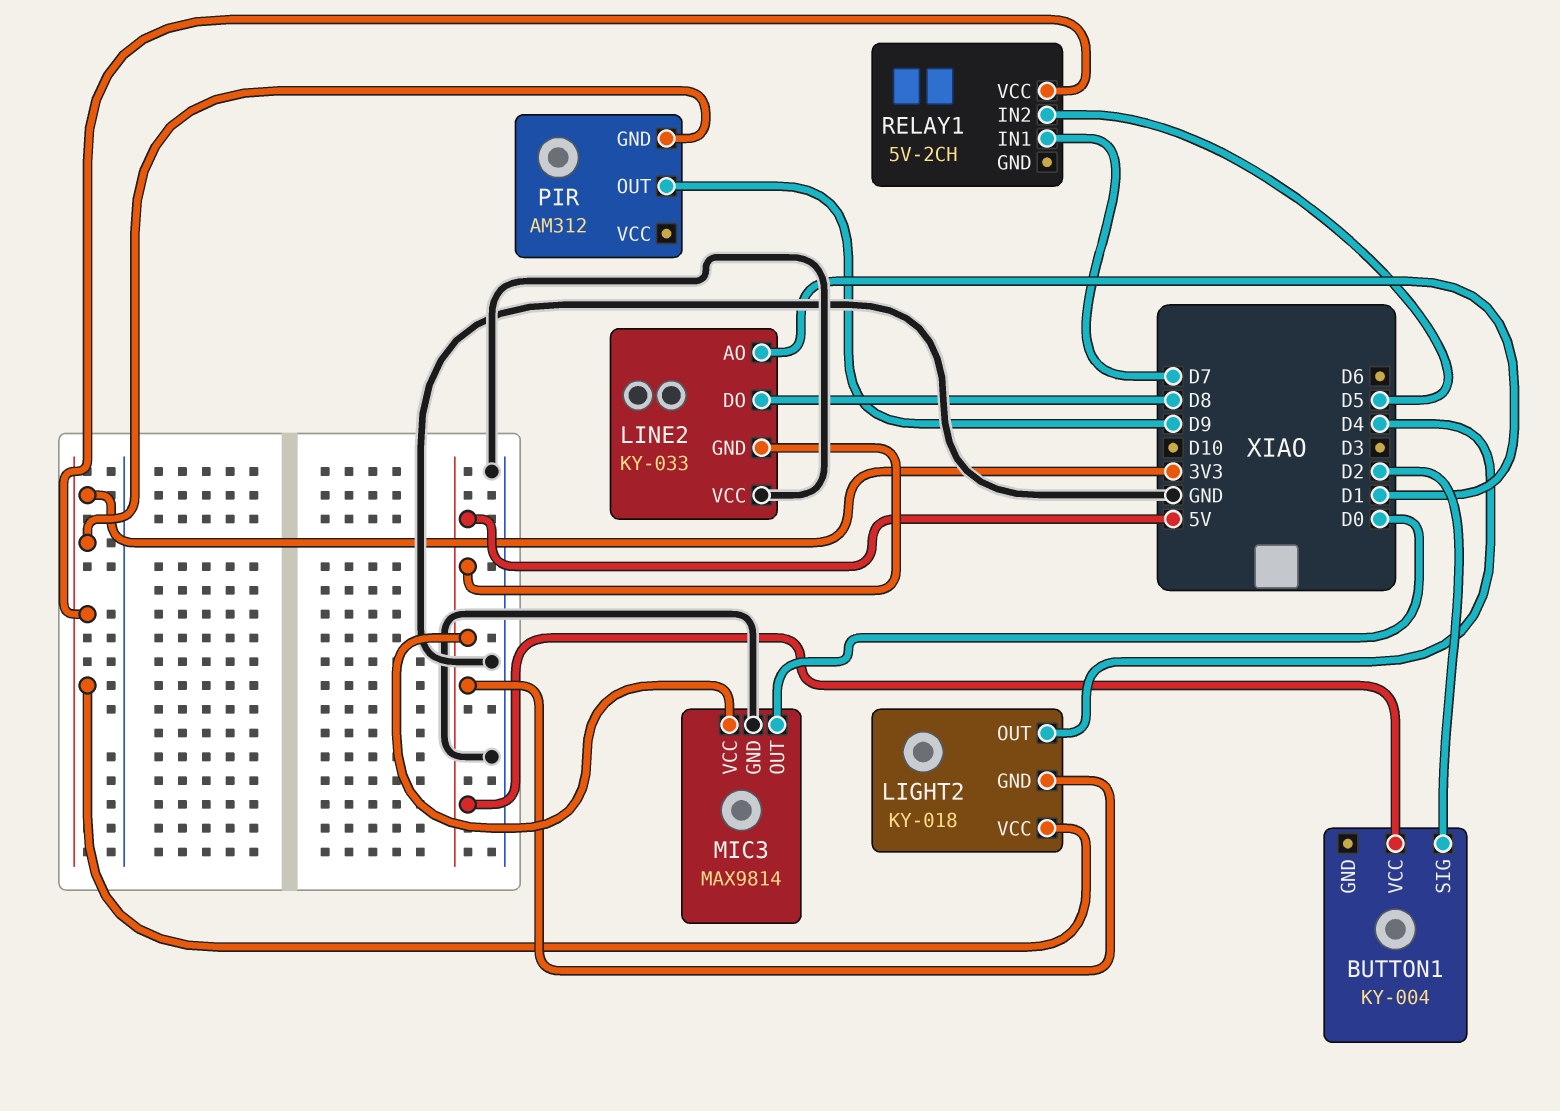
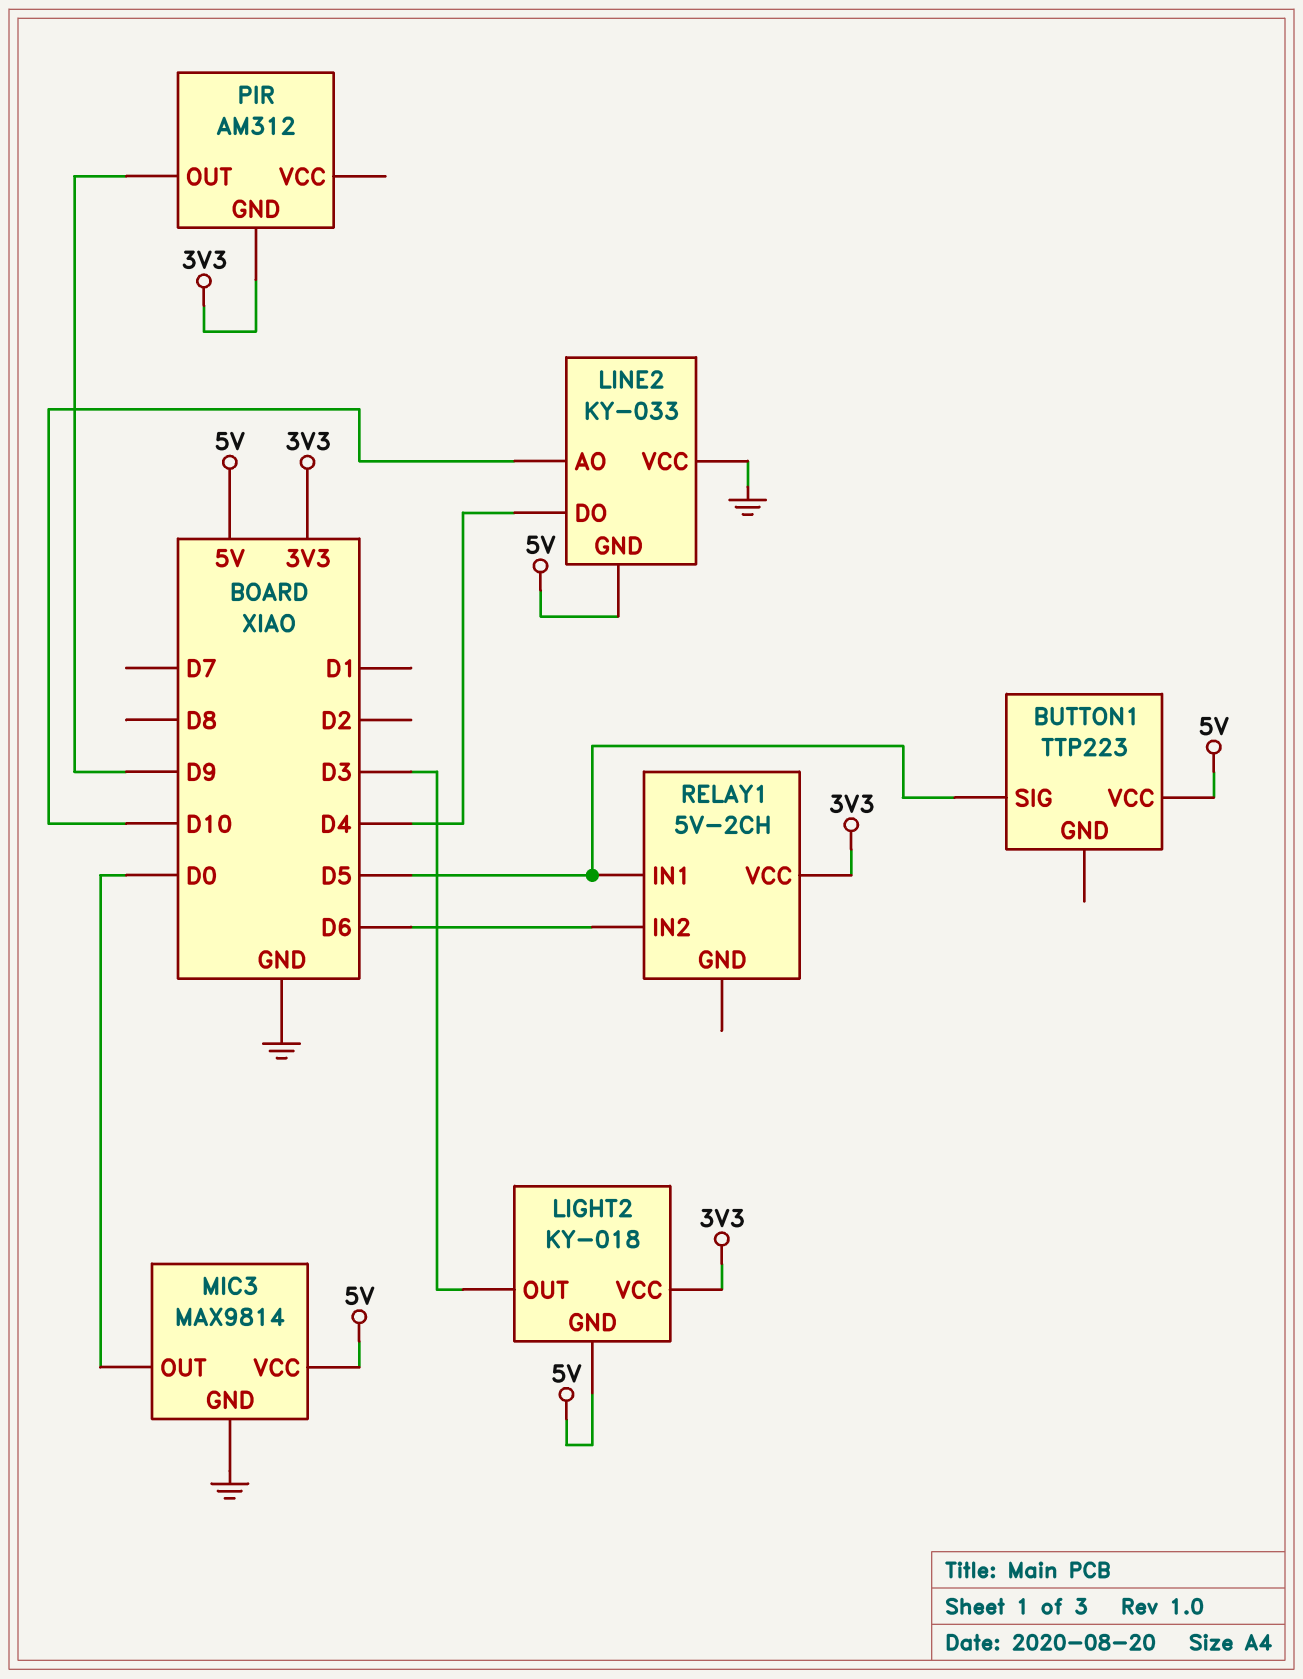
BUTTON1: KY-004 -> TTP223
BUTTON1 pin SIG: D2 -> D5
LIGHT2 pin OUT: D4 -> D3
LINE2 pin AO: D1 -> D10
LINE2 pin DO: D8 -> D4
RELAY1 pin IN1: D7 -> D5
RELAY1 pin IN2: D5 -> D6

